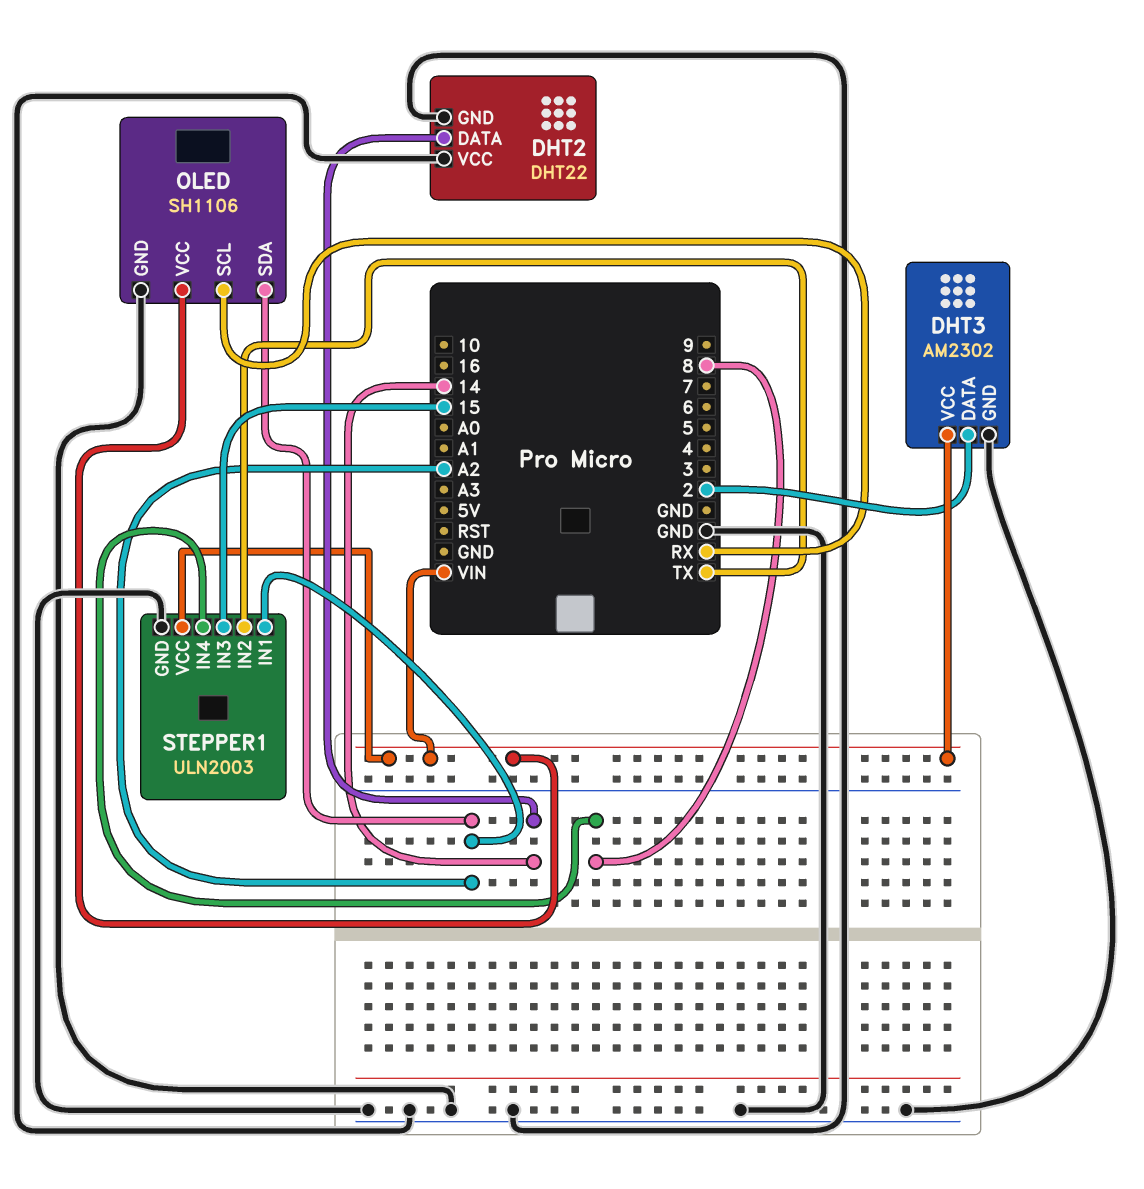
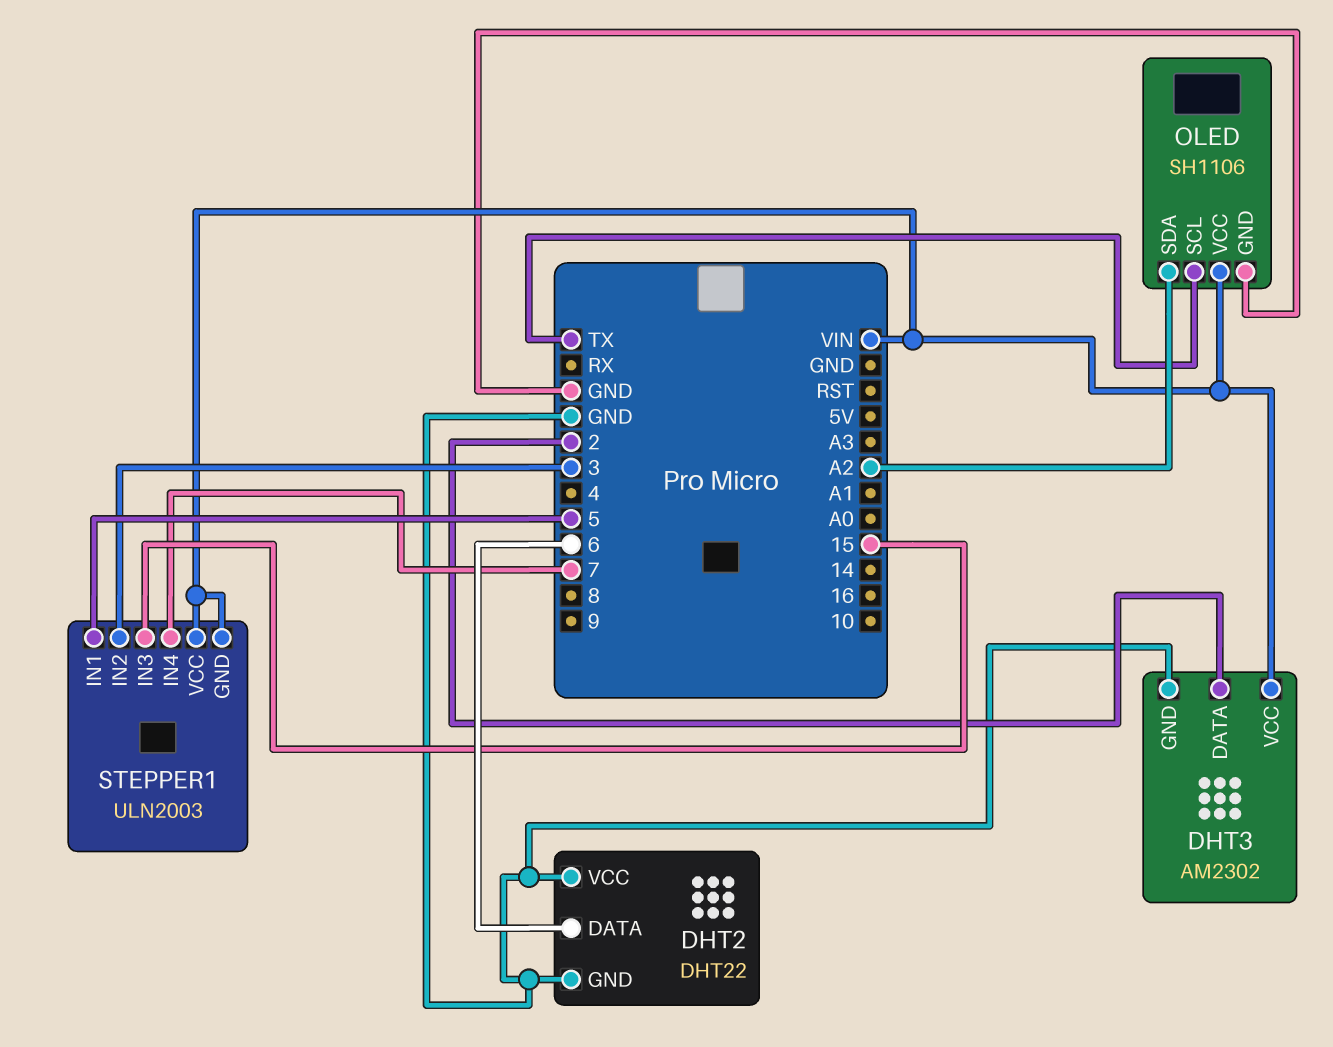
DHT2 pin DATA: 14 -> 6
OLED pin SCL: RX -> TX
STEPPER1 pin GND: GND -> VIN
STEPPER1 pin IN1: A2 -> 5
STEPPER1 pin IN2: TX -> 3
STEPPER1 pin IN4: 8 -> 7

